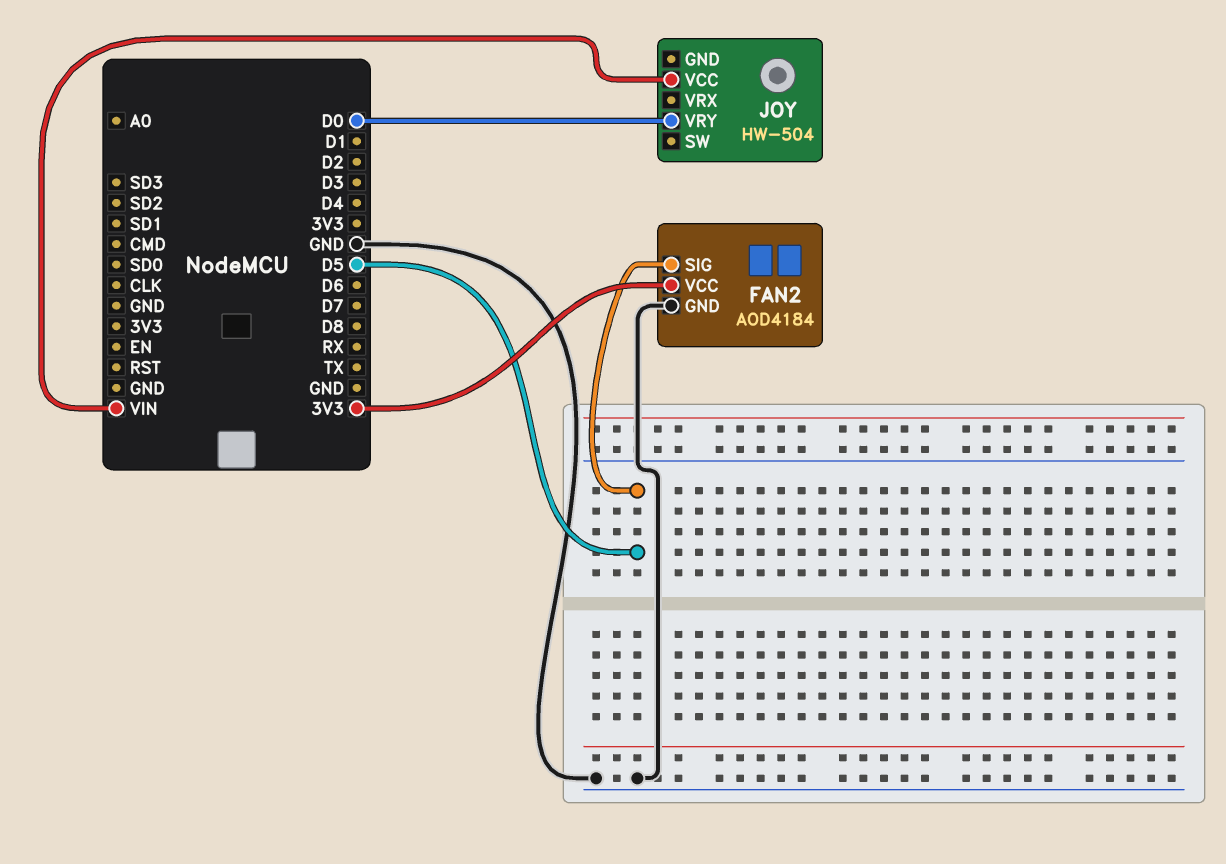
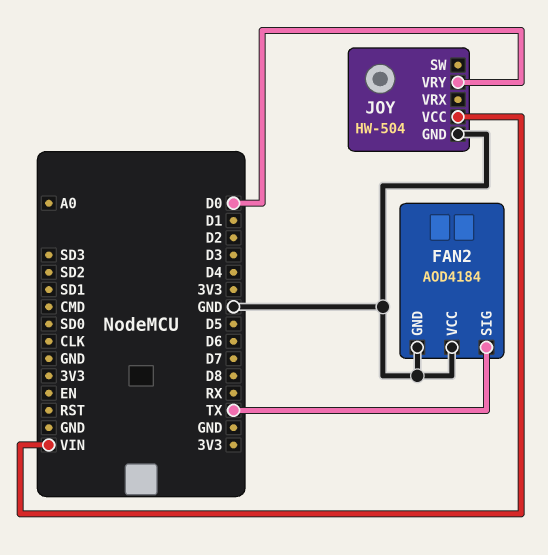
FAN2 pin SIG: D5 -> TX
FAN2 pin VCC: 3V3 -> GND
JOY pin GND: none -> GND

